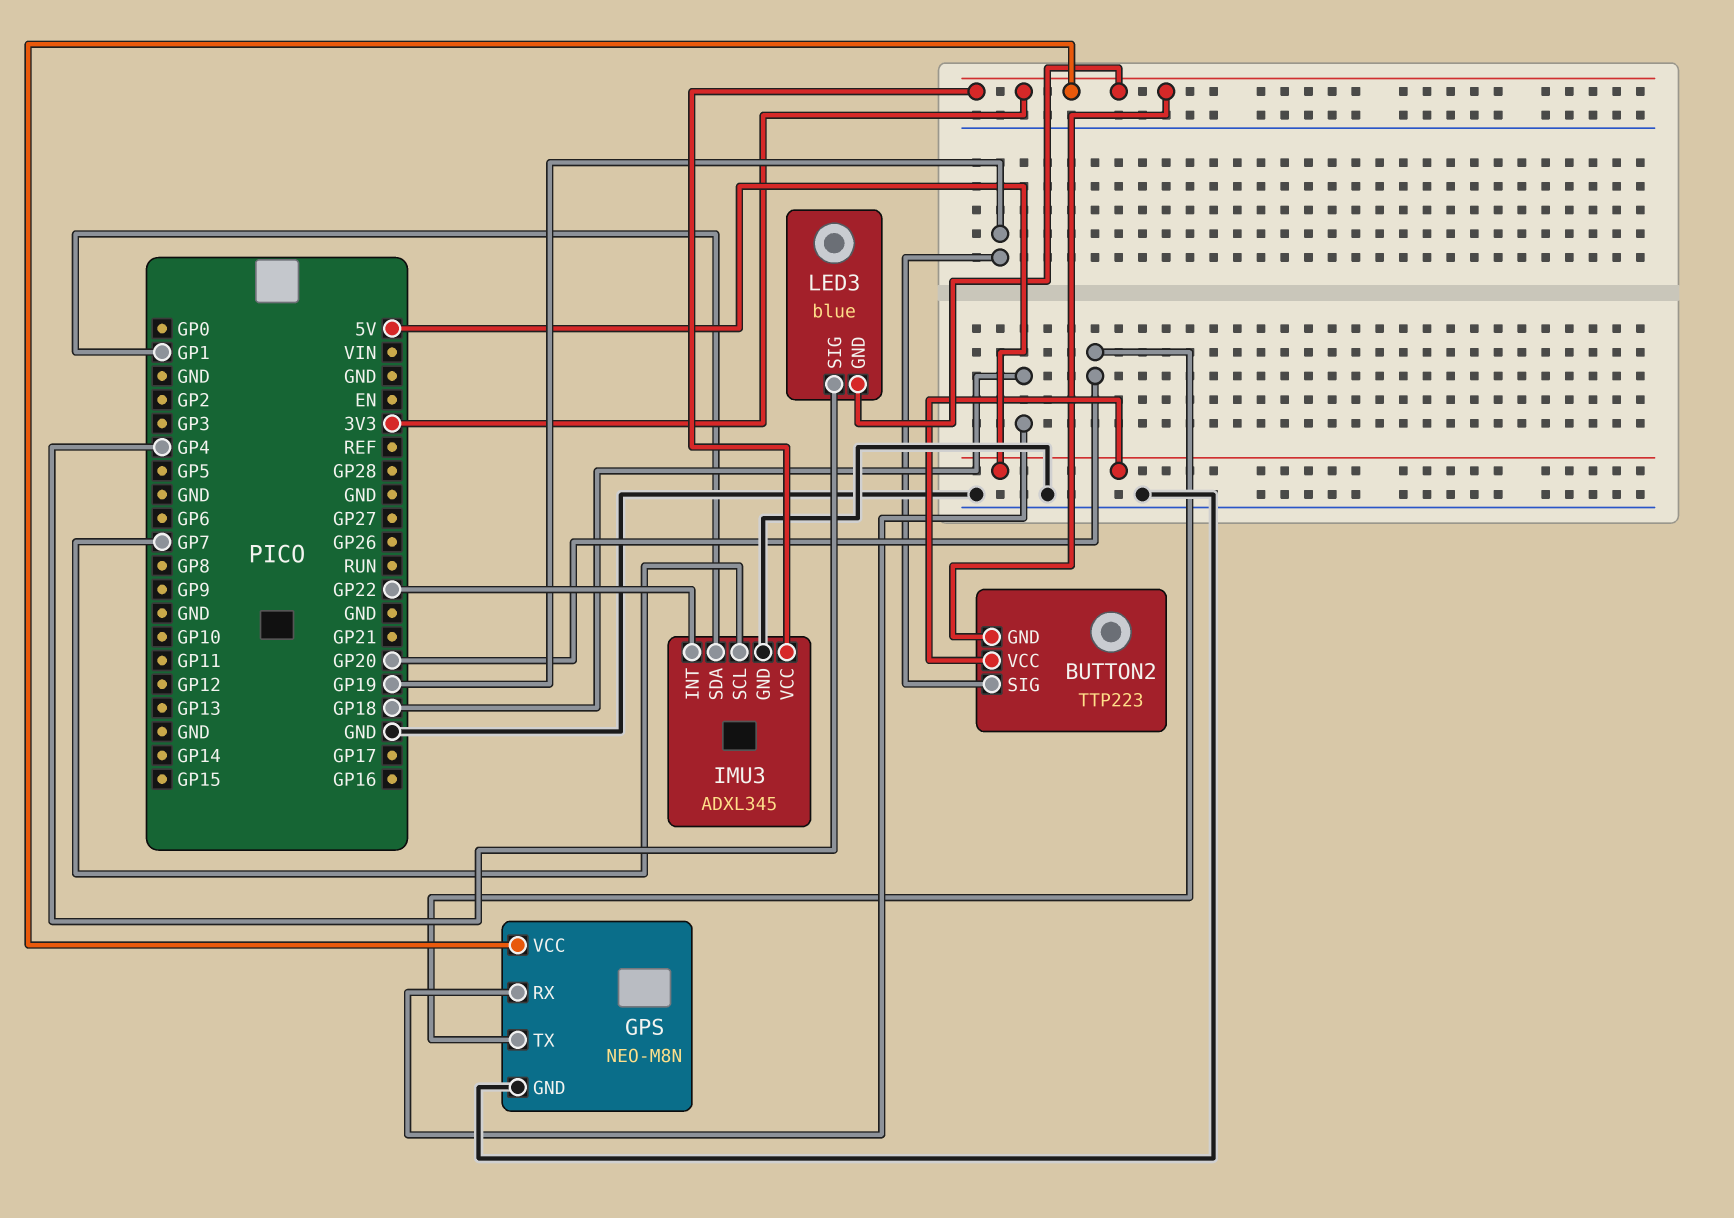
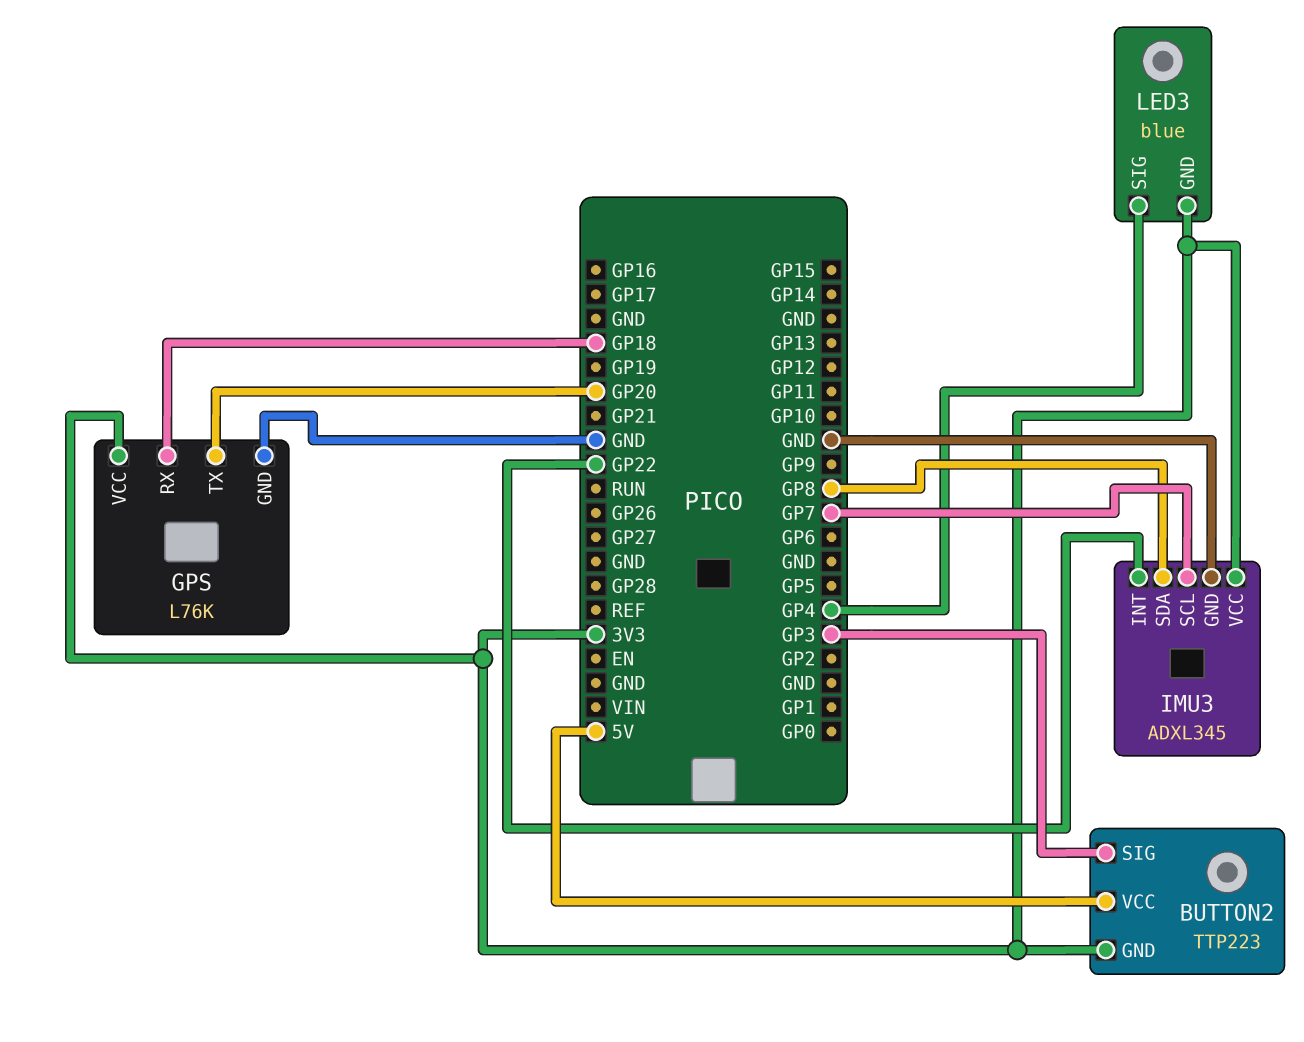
BUTTON2 pin SIG: GP19 -> GP3
GPS: NEO-M8N -> L76K
IMU3 pin SDA: GP1 -> GP8

